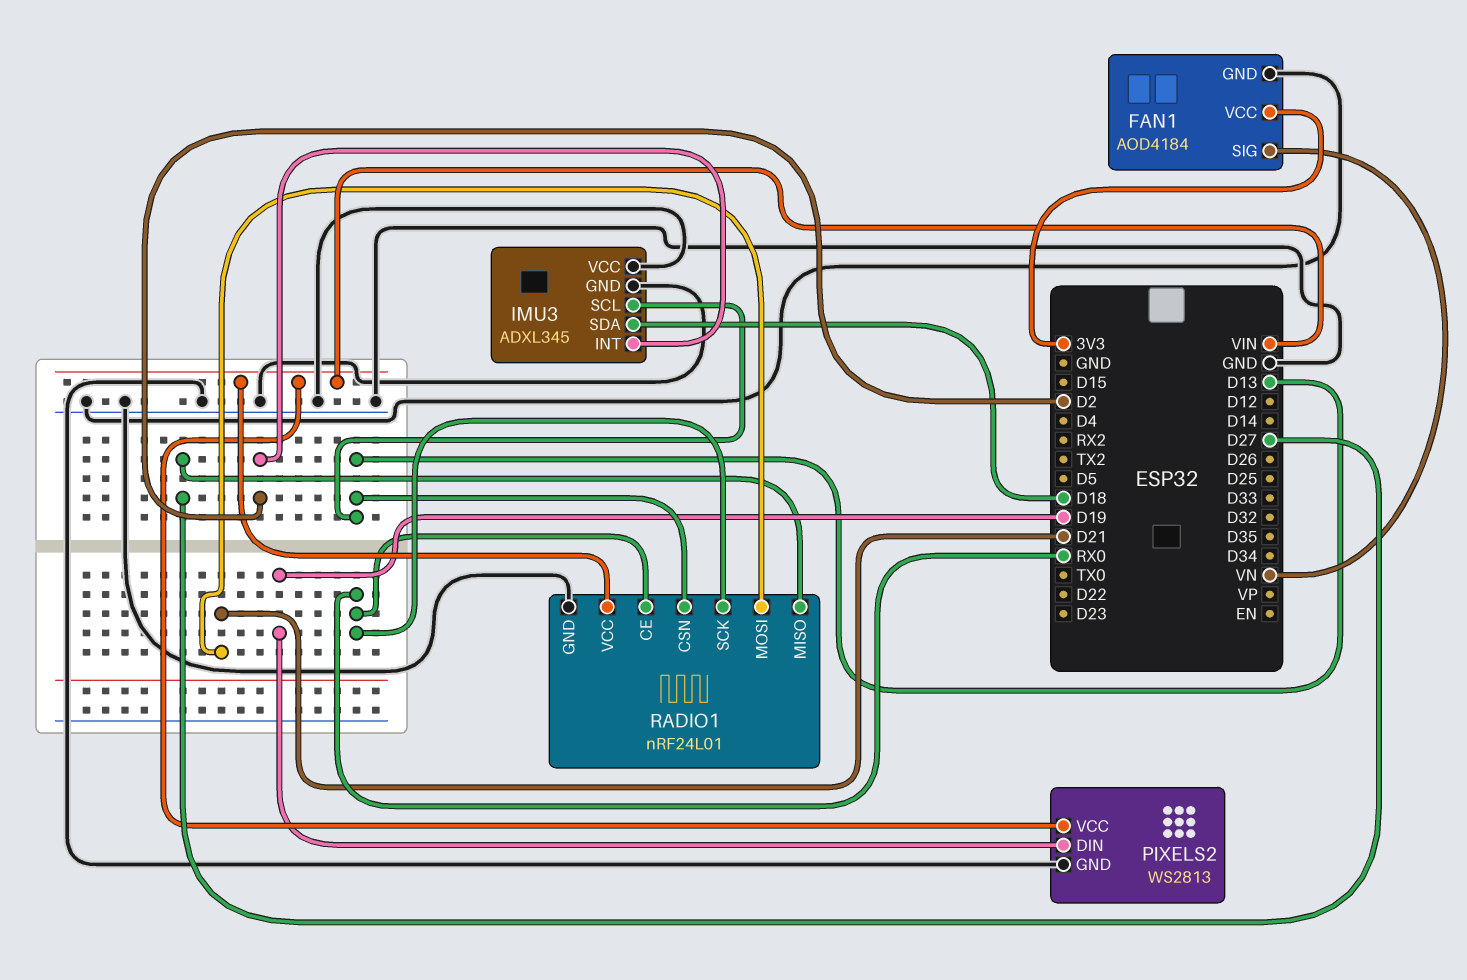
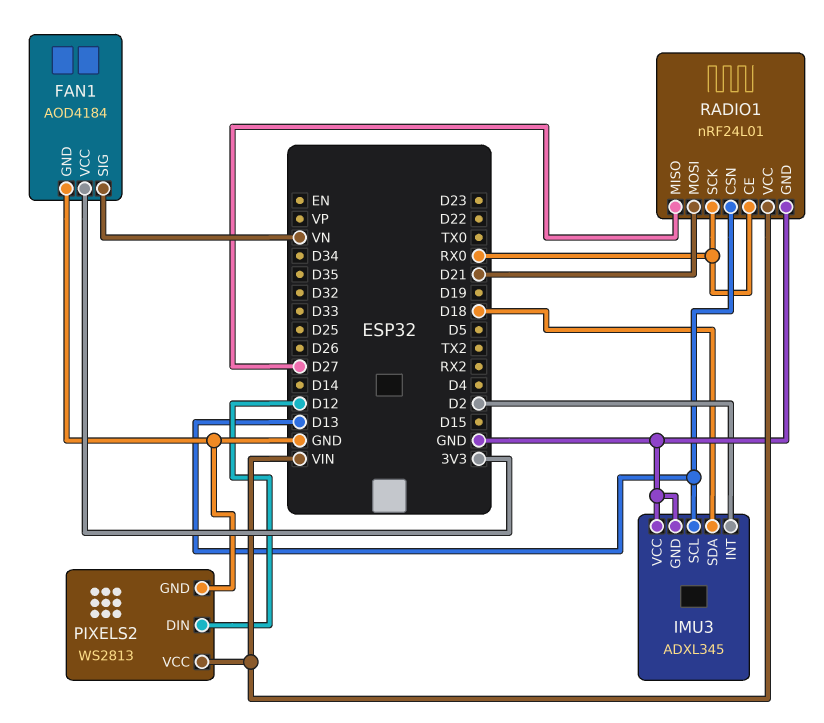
PIXELS2 pin DIN: D19 -> D12

